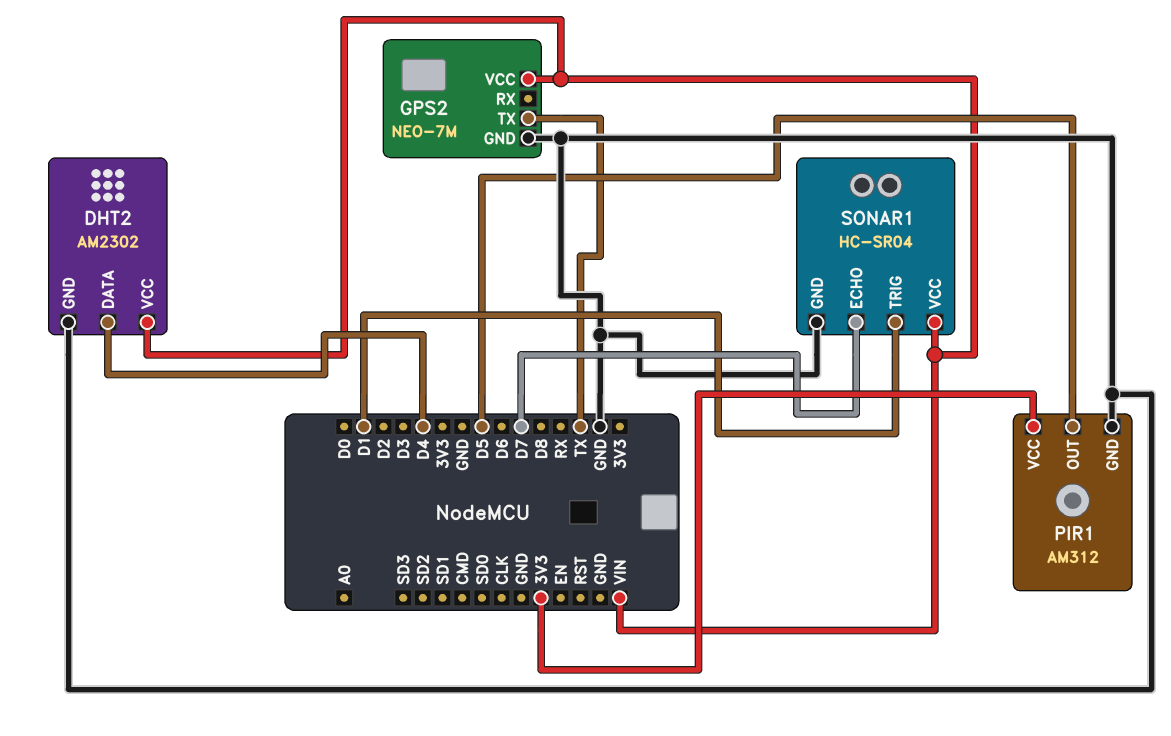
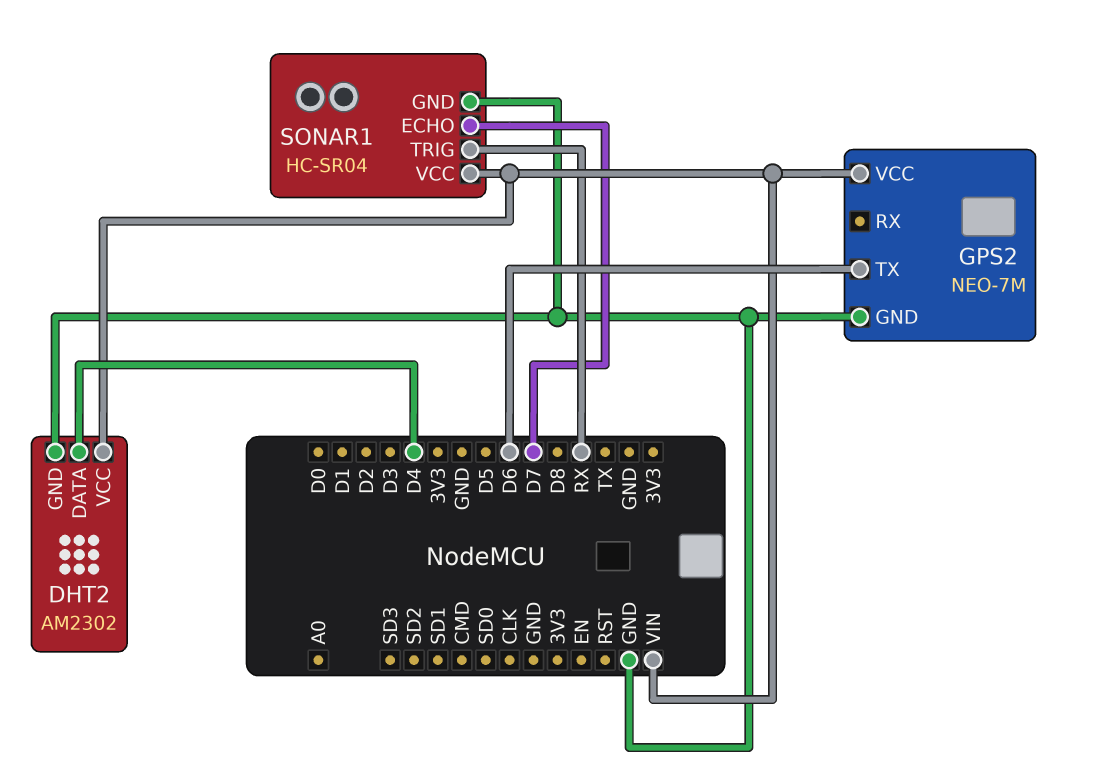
GPS2 pin TX: TX -> D6
PIR1: AM312 -> none
PIR1 pin GND: GND -> none
PIR1 pin OUT: D5 -> none
PIR1 pin VCC: 3V3 -> none
SONAR1 pin TRIG: D1 -> RX

